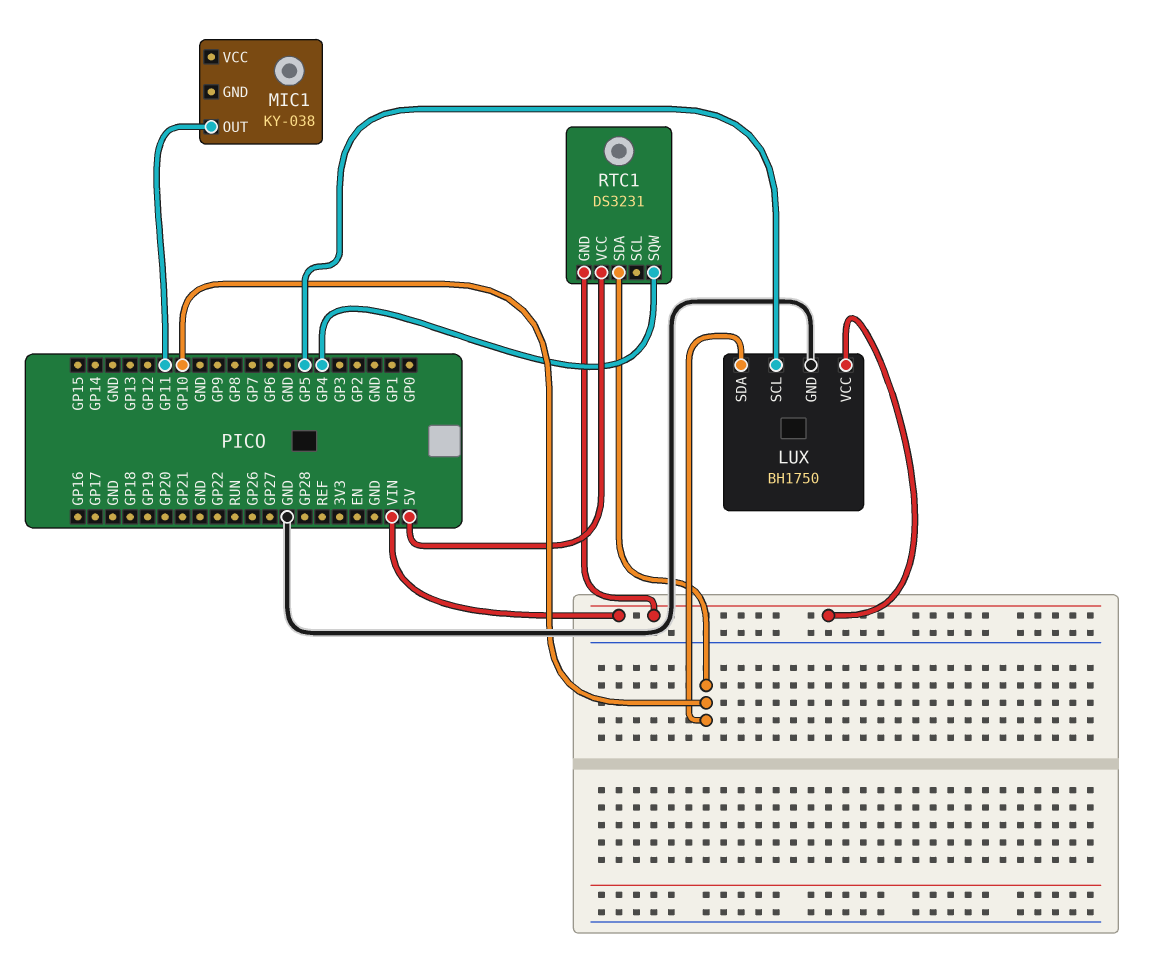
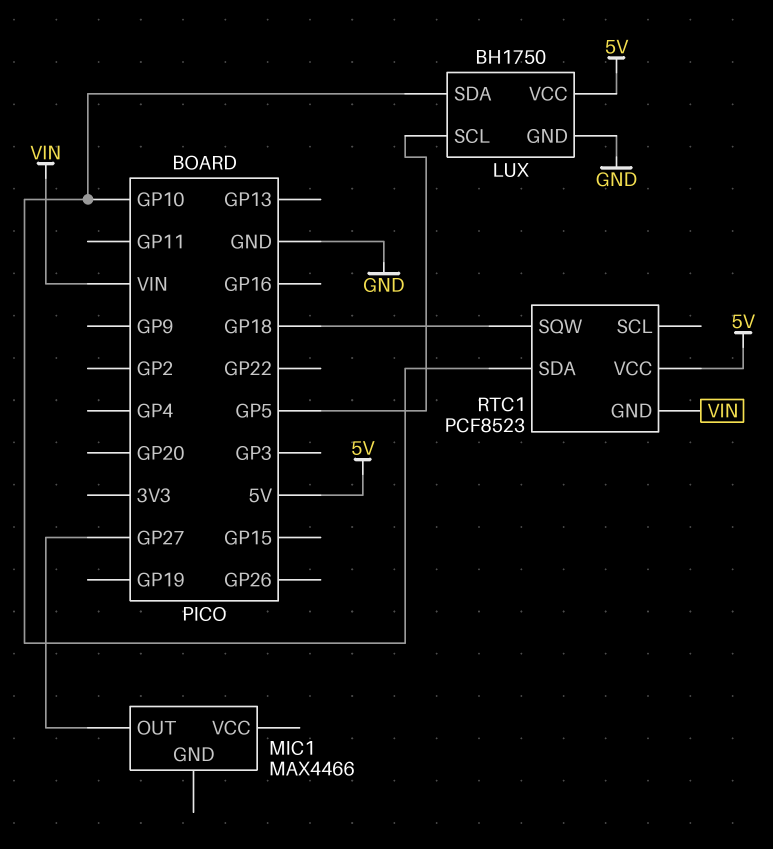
LUX pin VCC: VIN -> 5V
MIC1: KY-038 -> MAX4466
MIC1 pin OUT: GP11 -> GP27
RTC1: DS3231 -> PCF8523
RTC1 pin SQW: GP4 -> GP18

